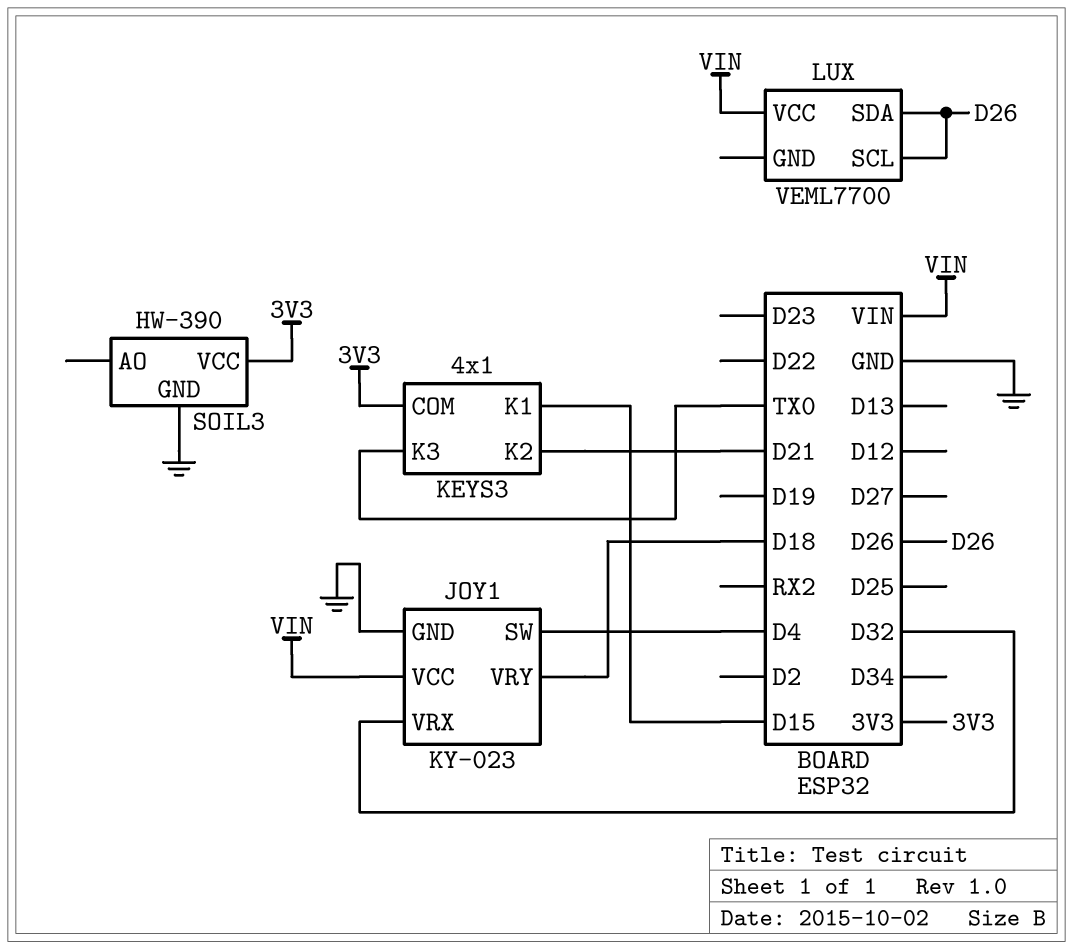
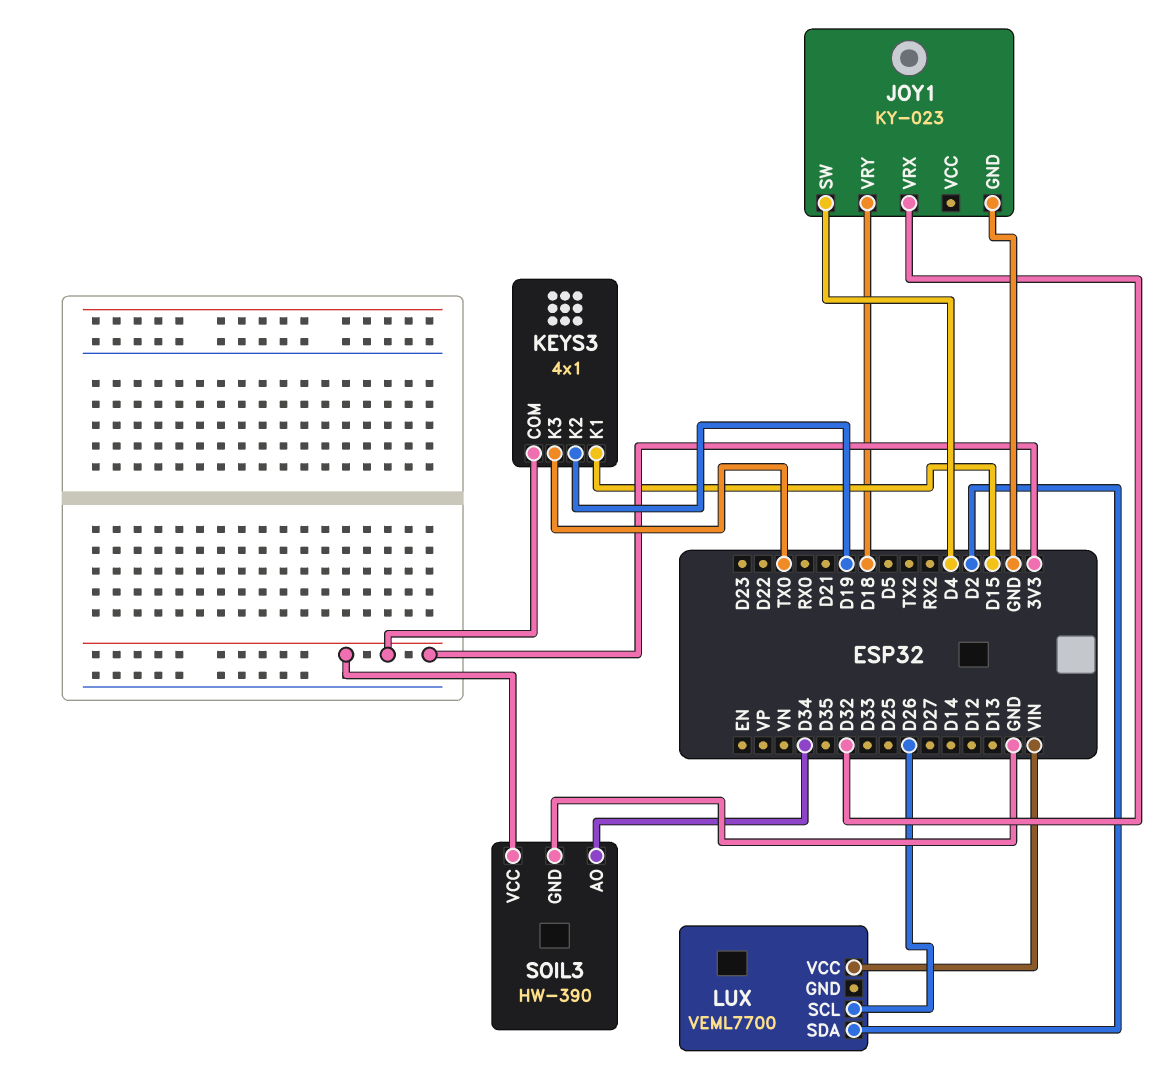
JOY1 pin VCC: VIN -> none
KEYS3 pin K2: D21 -> D19
LUX pin SDA: D26 -> D2
SOIL3 pin AO: none -> D34

